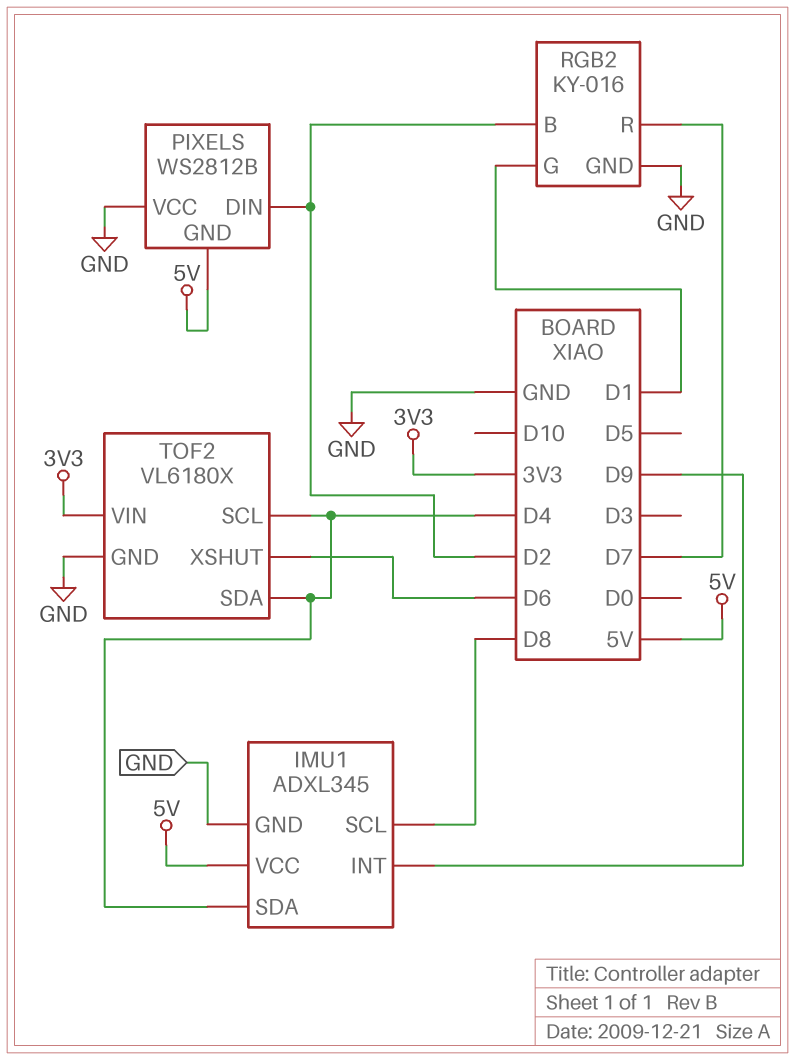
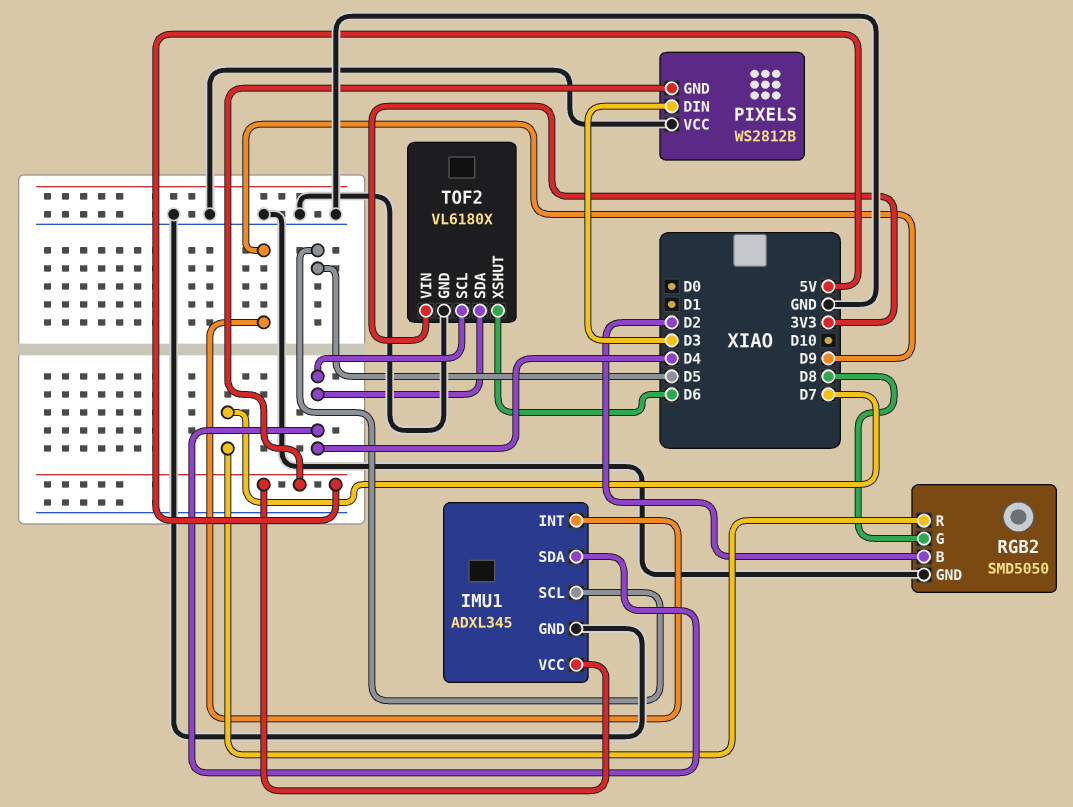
IMU1 pin SCL: D8 -> D5
PIXELS pin DIN: D2 -> D3
RGB2: KY-016 -> SMD5050
RGB2 pin G: D1 -> D8

